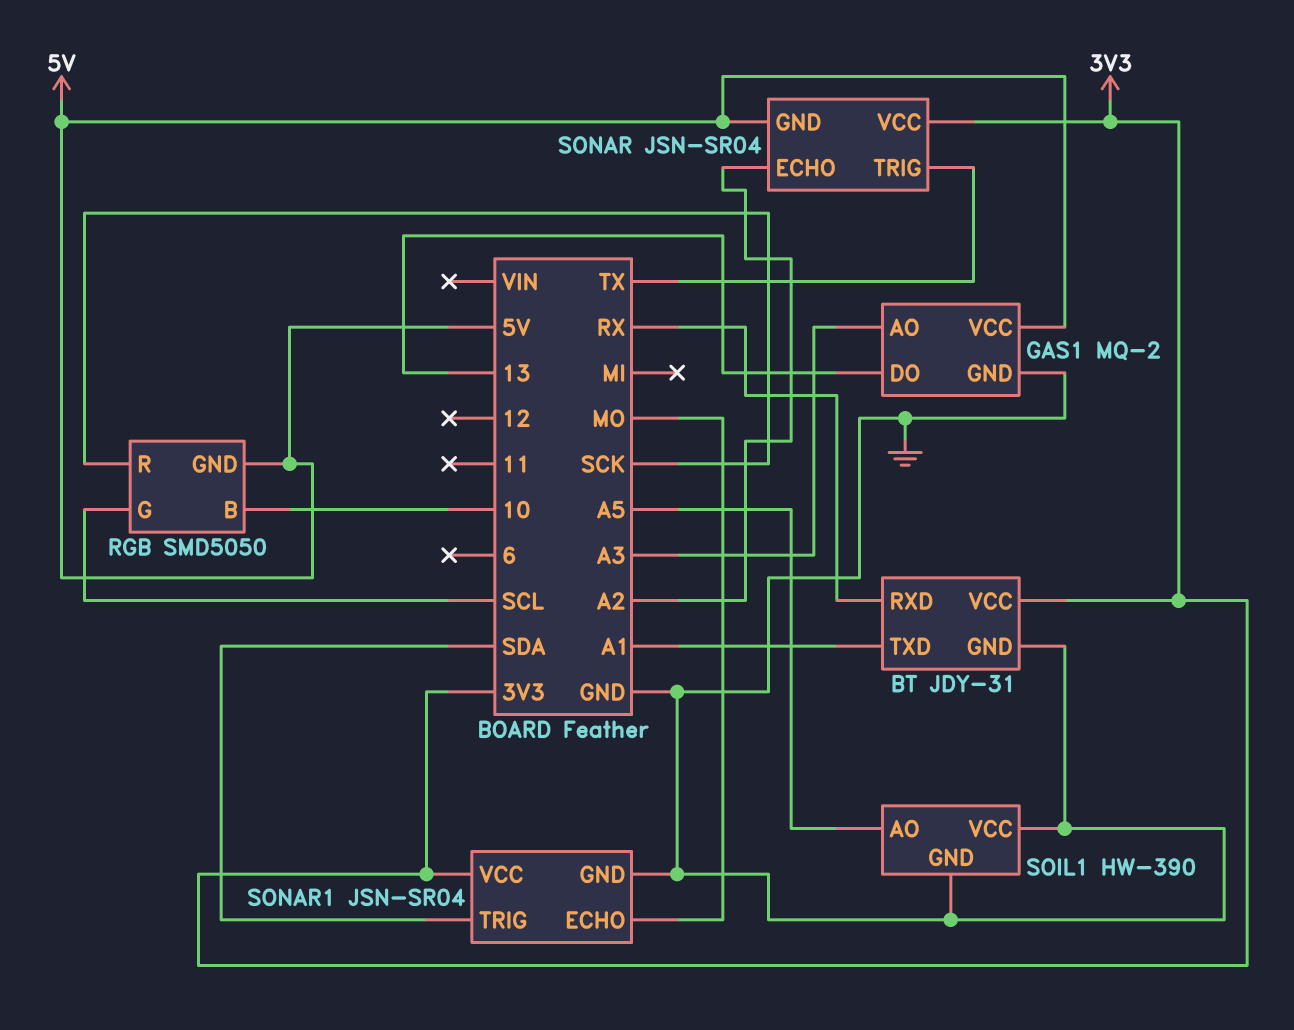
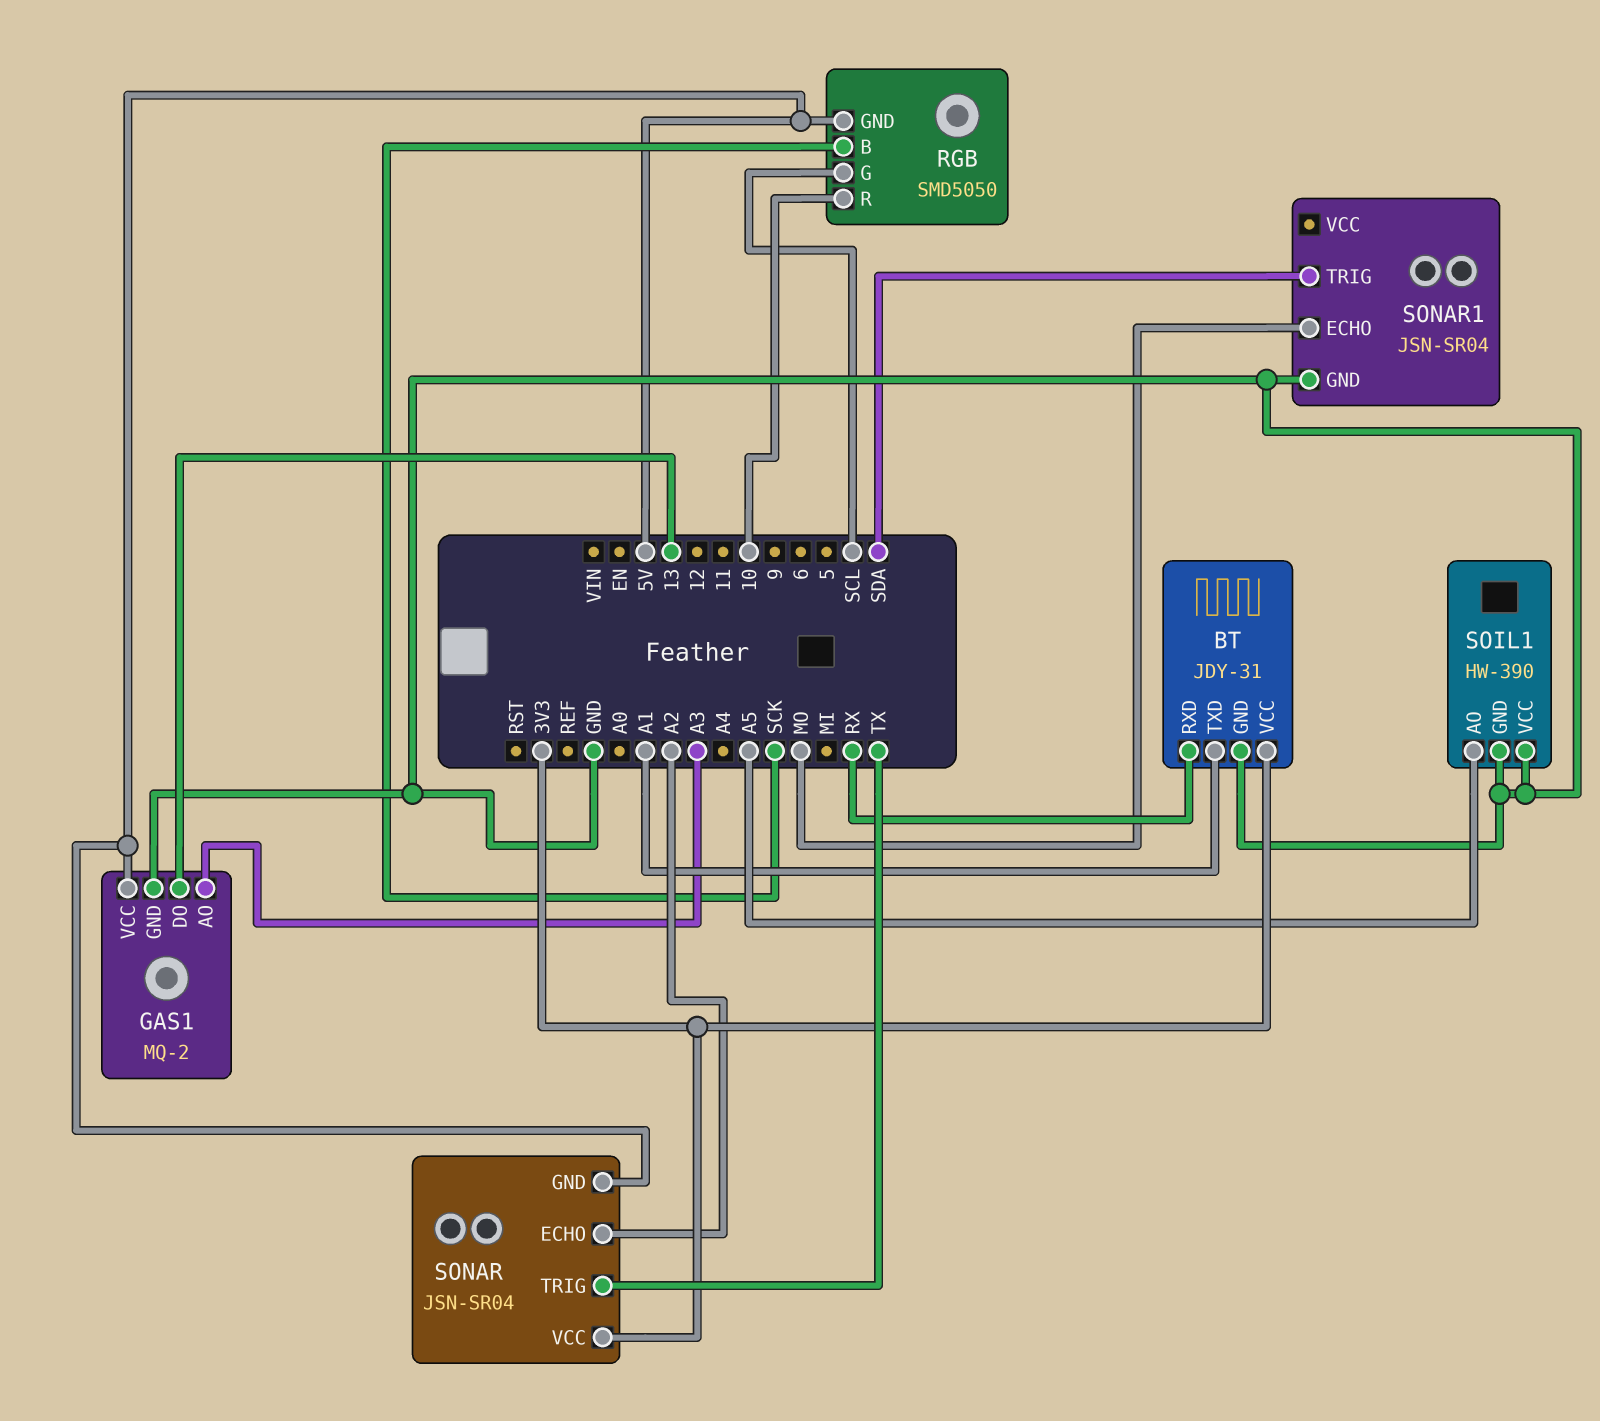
RGB pin B: 10 -> SCK
RGB pin R: SCK -> 10
SONAR1 pin VCC: 3V3 -> none

